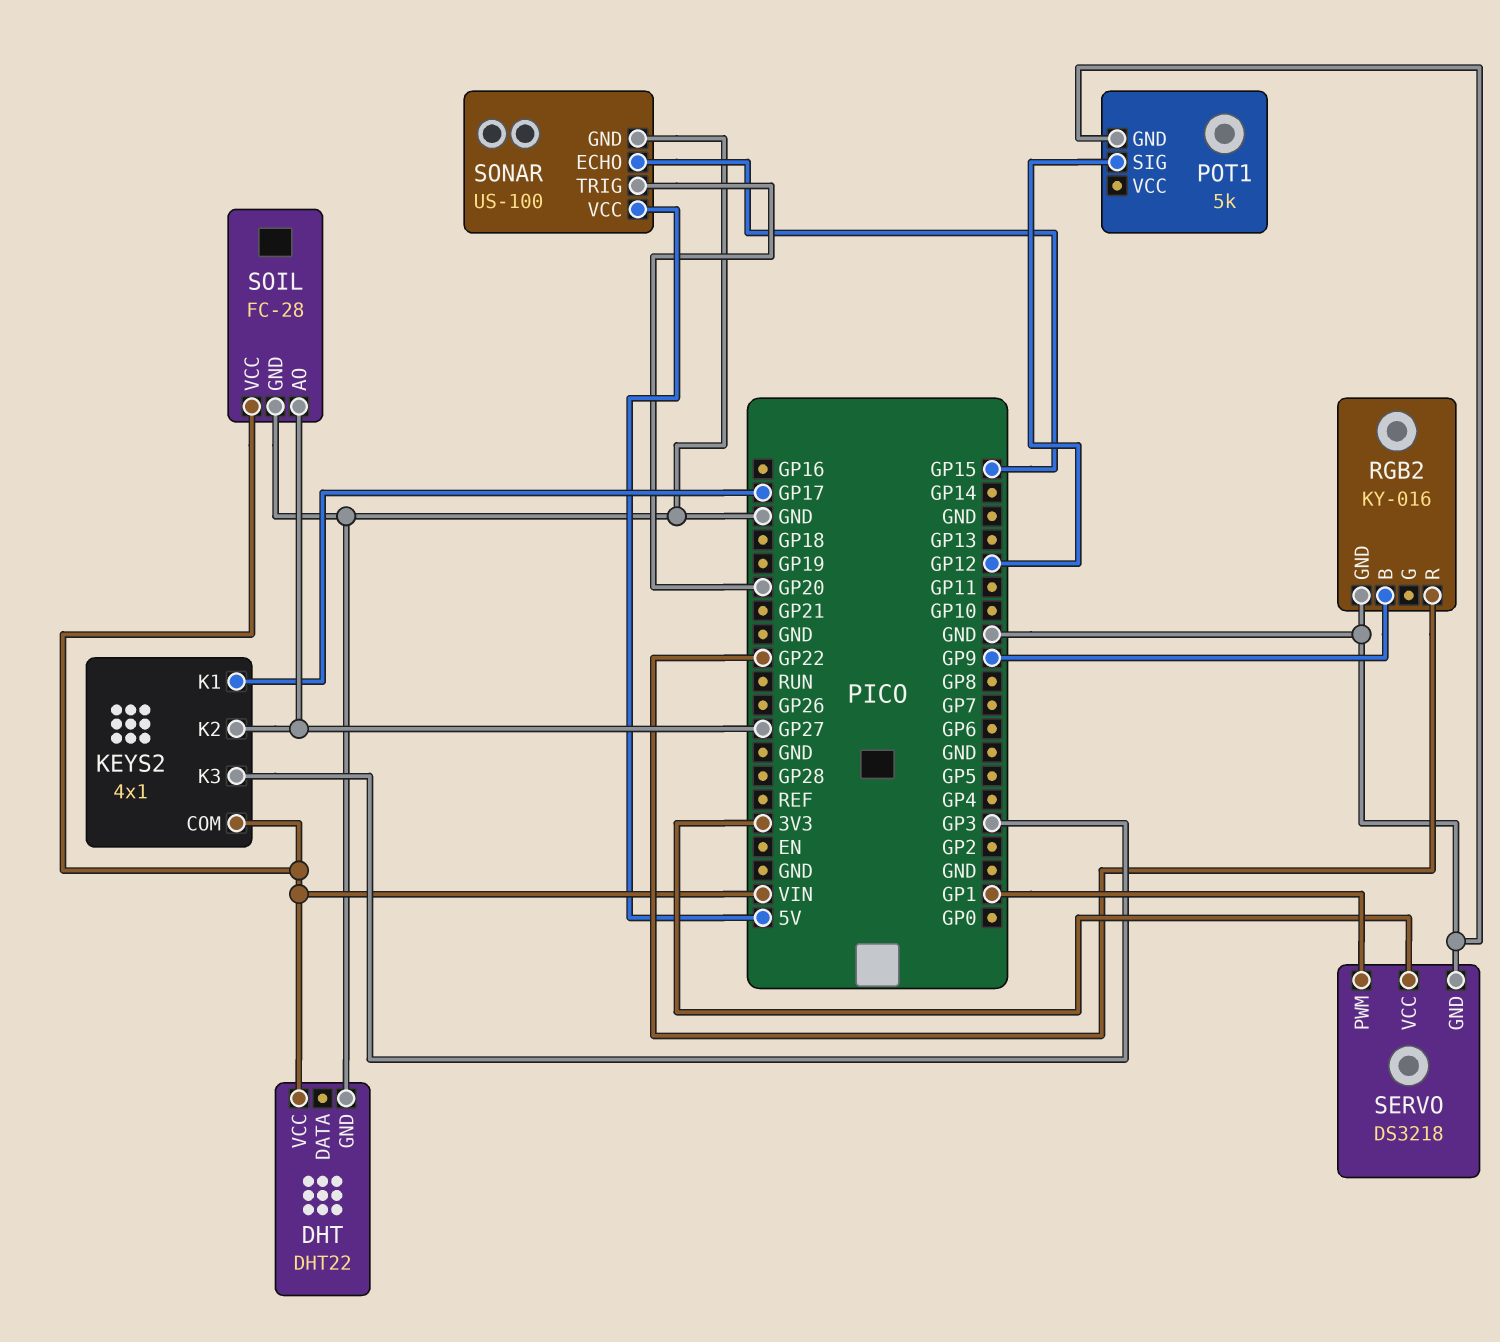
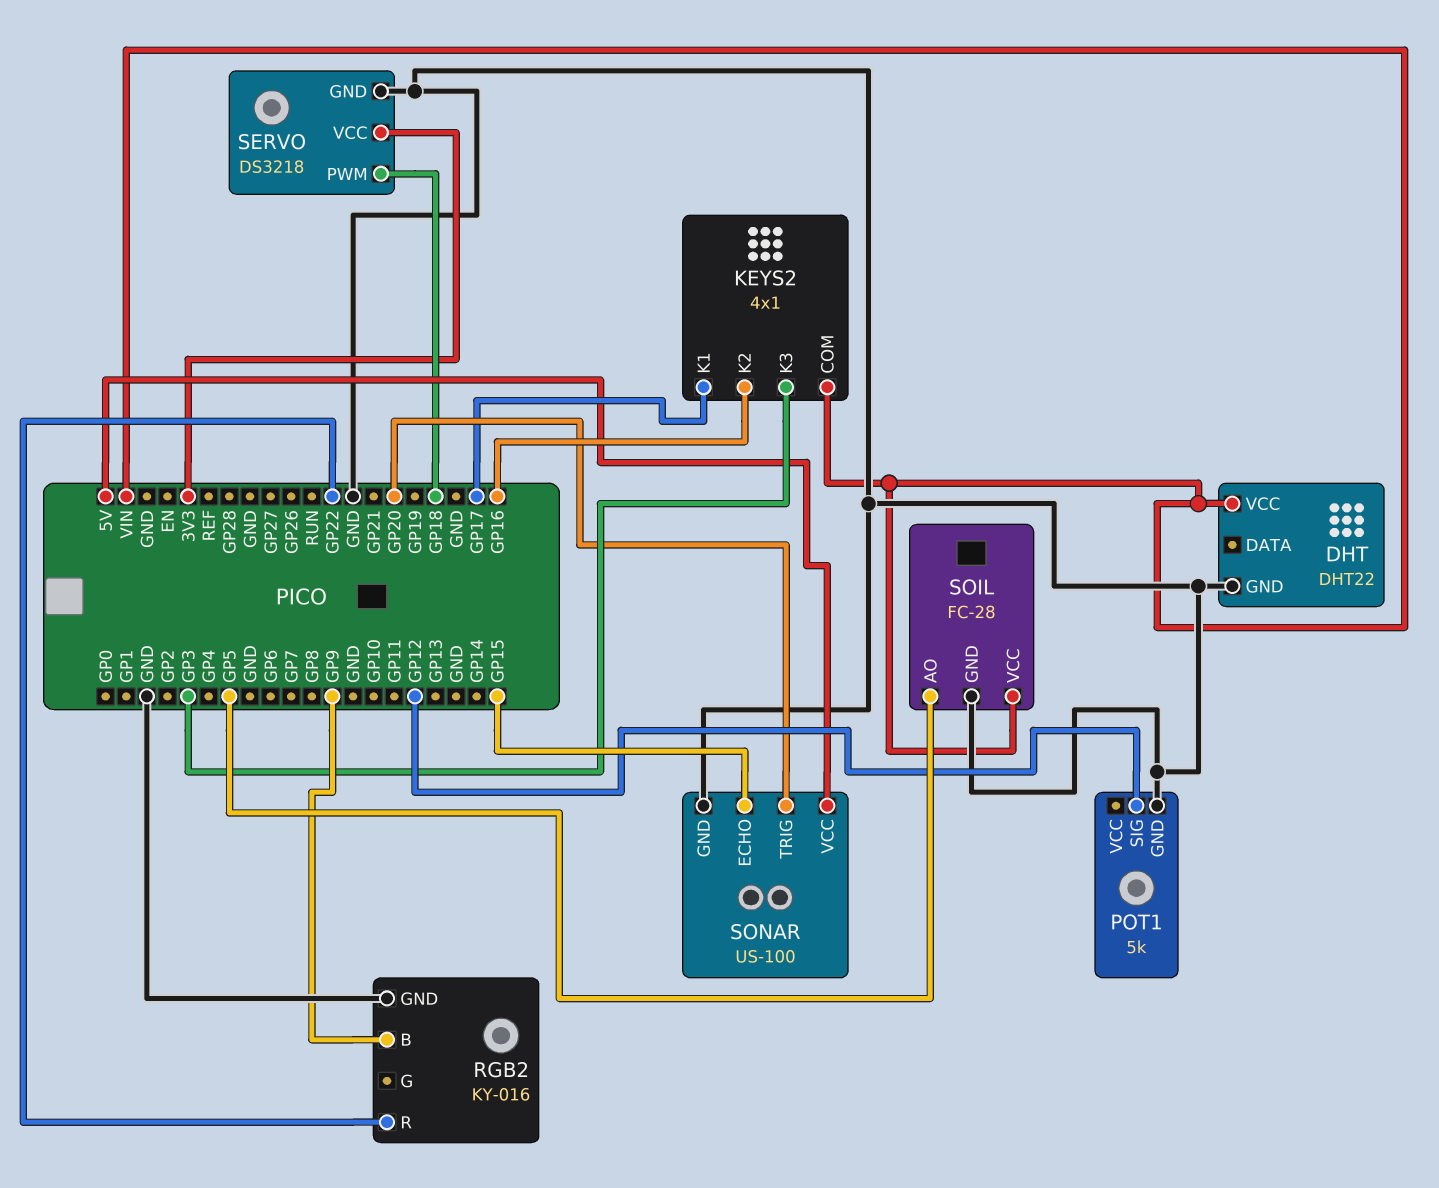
KEYS2 pin K2: GP27 -> GP16
SERVO pin PWM: GP1 -> GP18
SOIL pin AO: GP27 -> GP5

